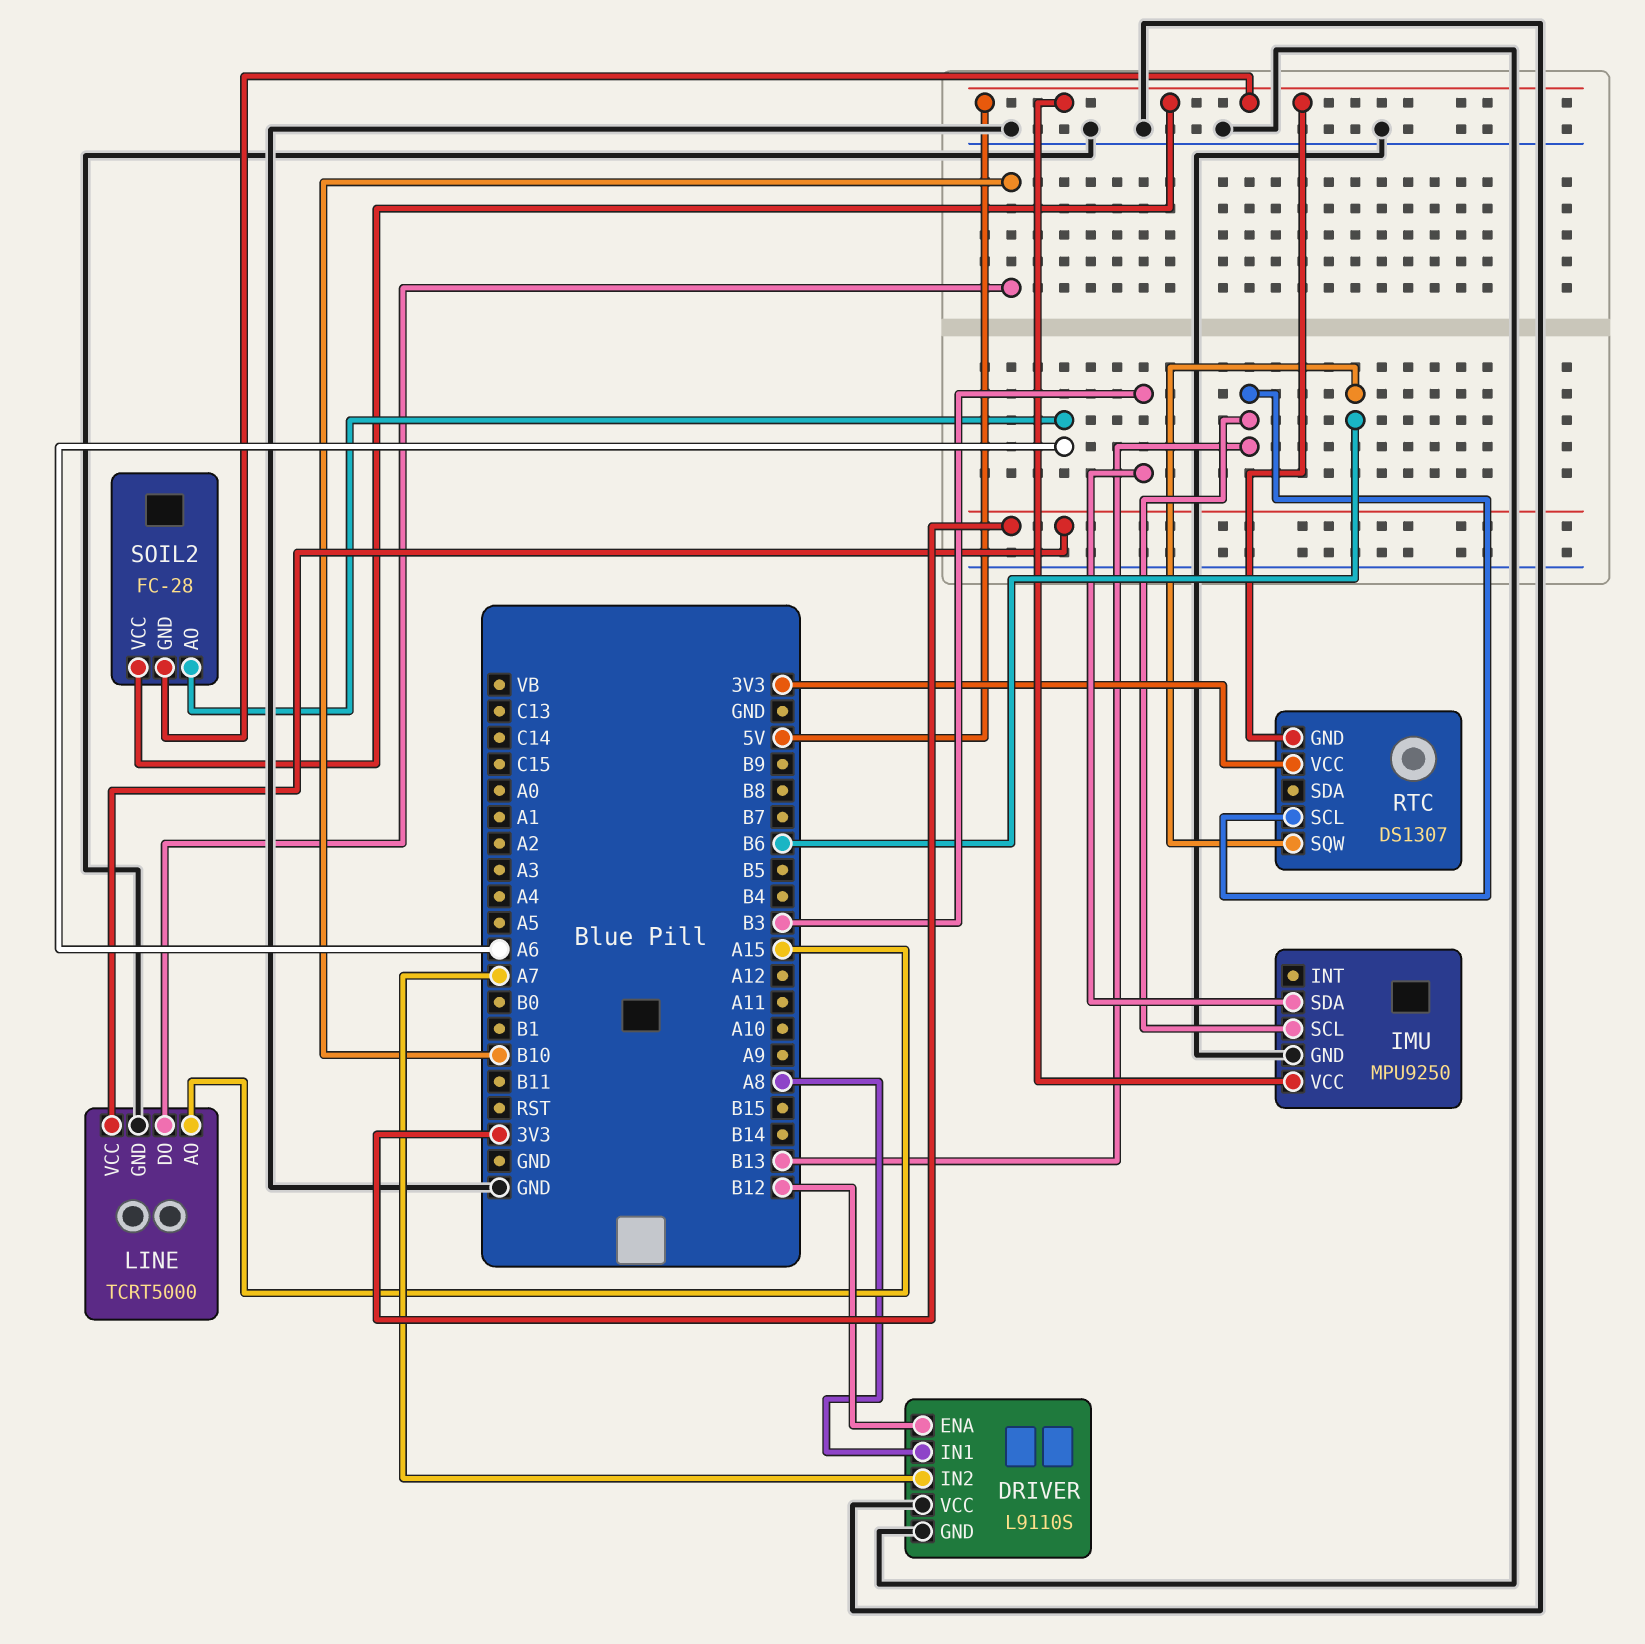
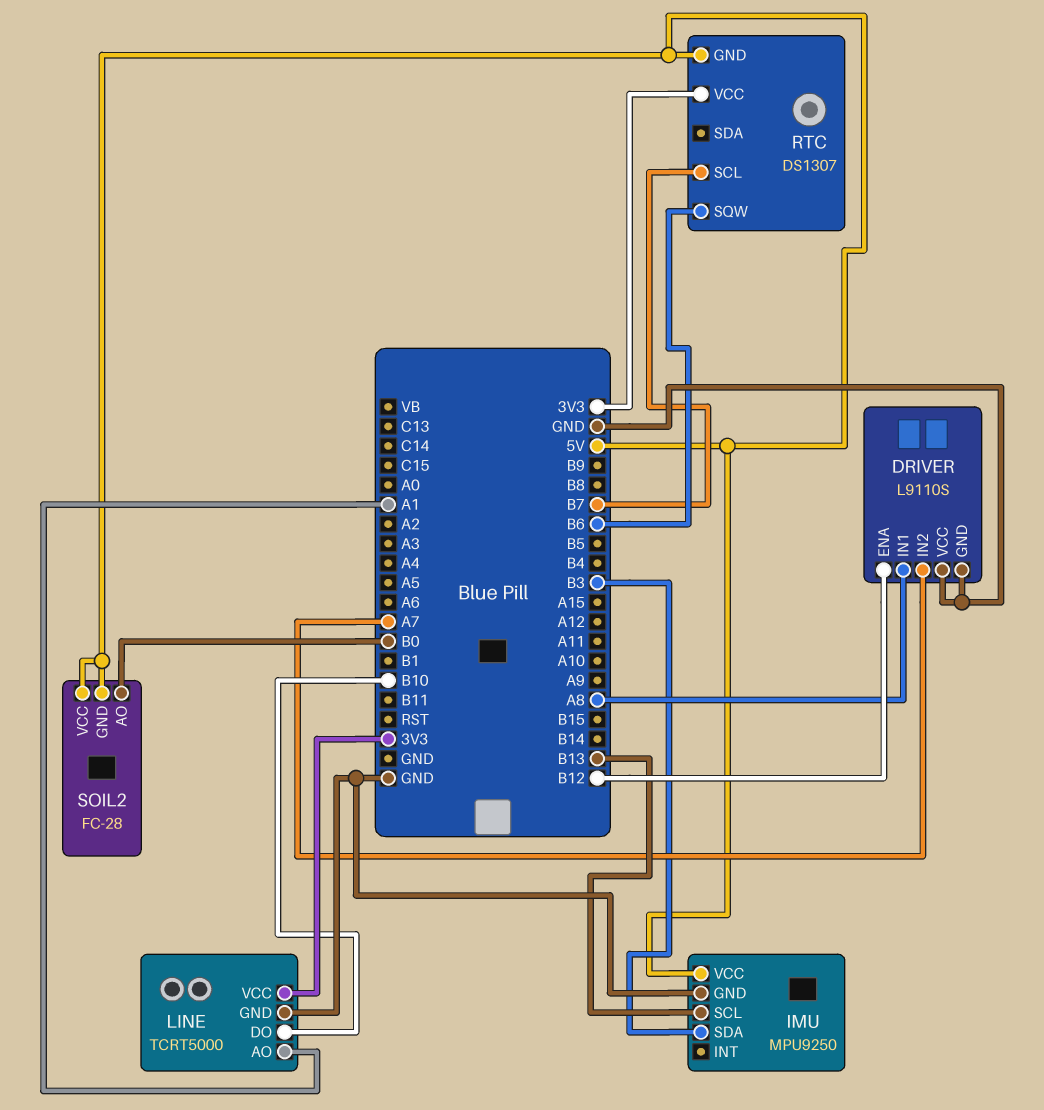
LINE pin AO: A15 -> A1
RTC pin SCL: B13 -> B7
SOIL2 pin AO: A6 -> B0

